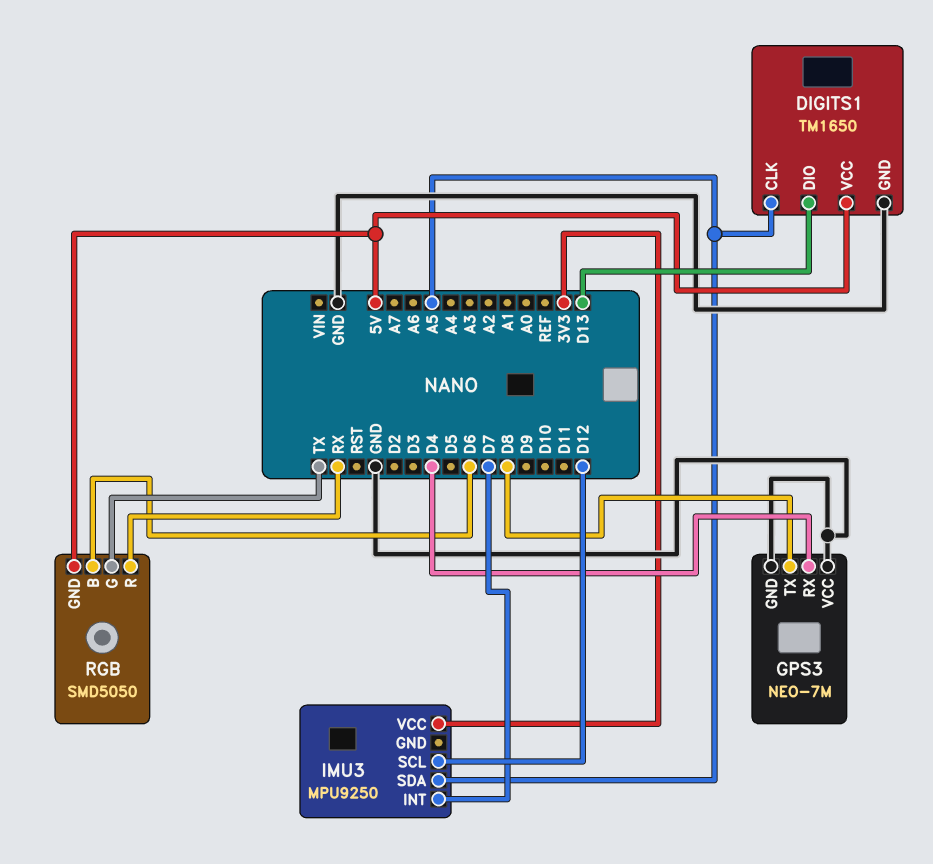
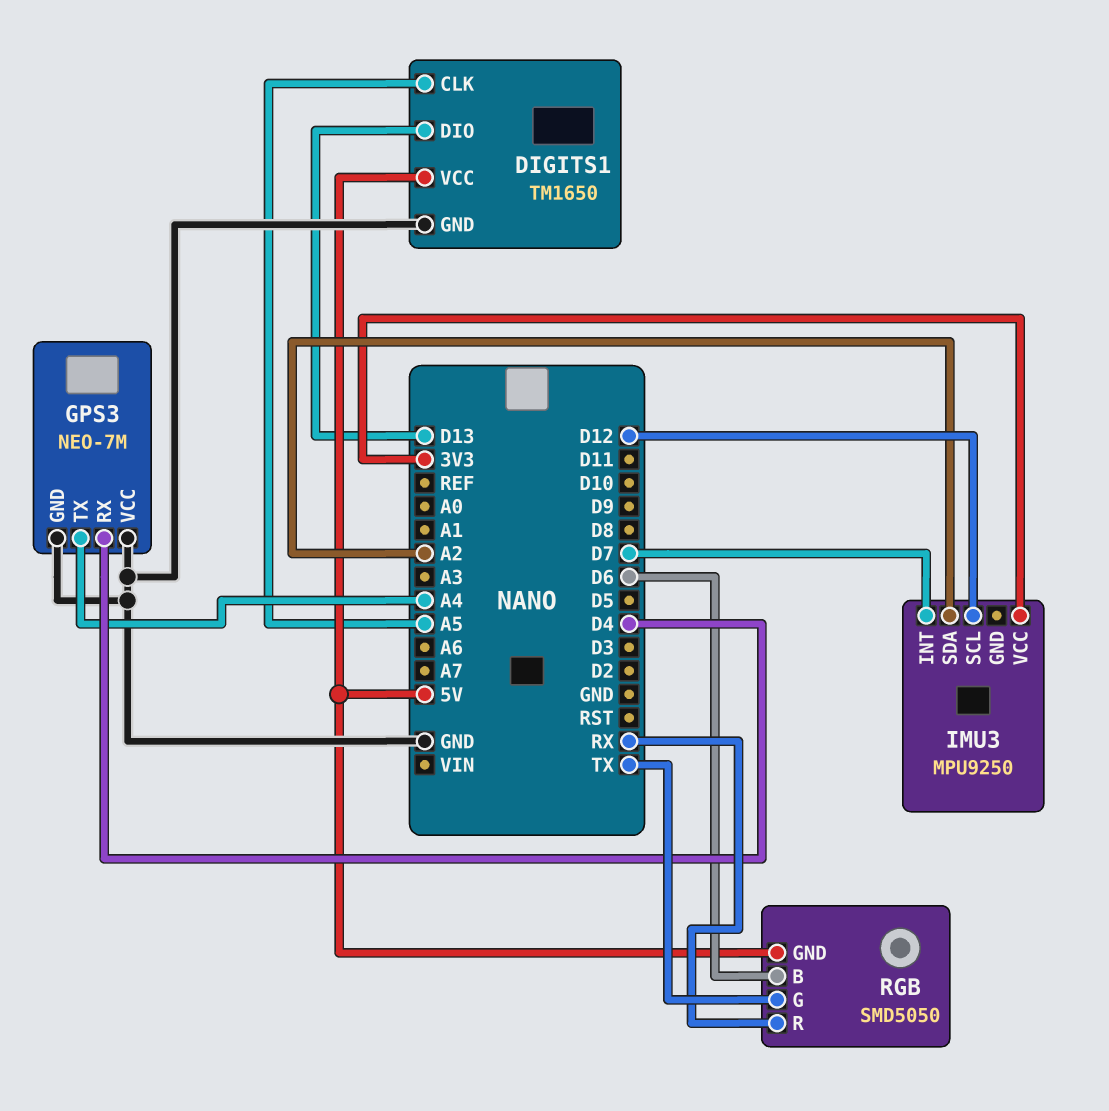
GPS3 pin TX: D8 -> A4
IMU3 pin SDA: A5 -> A2

